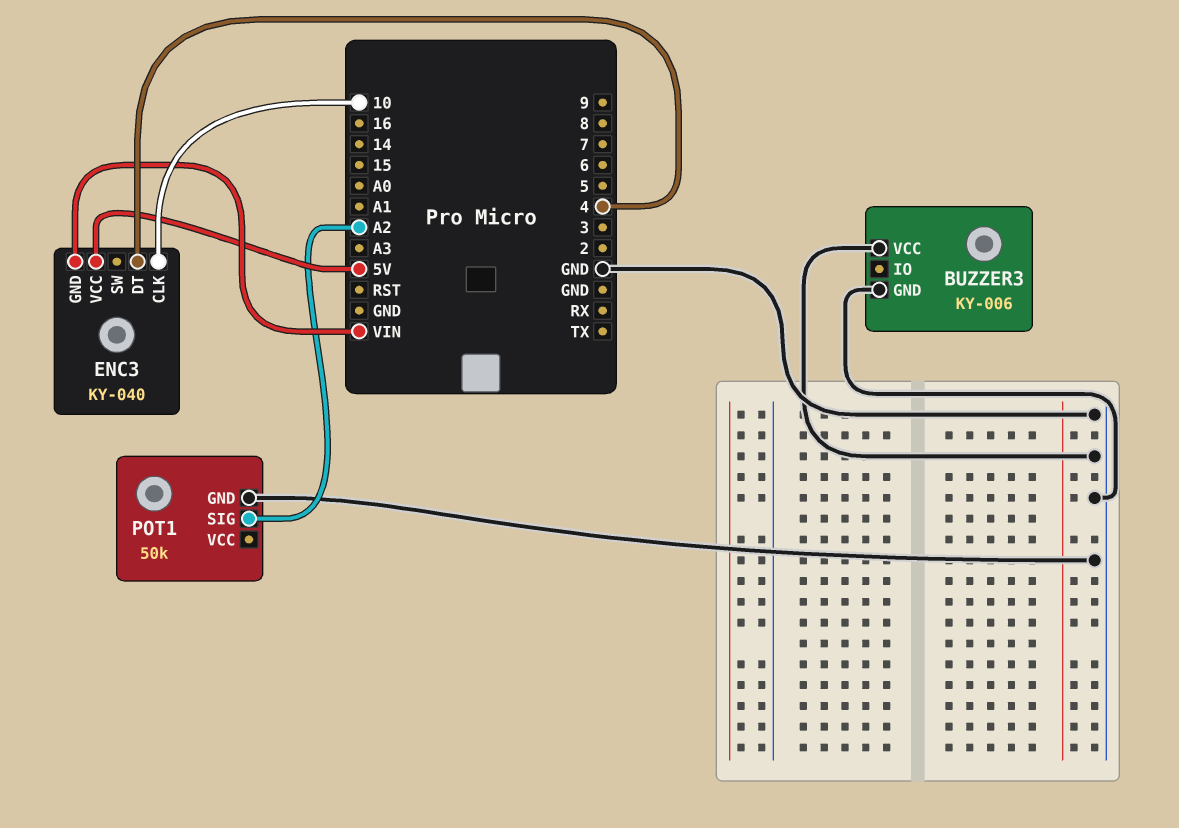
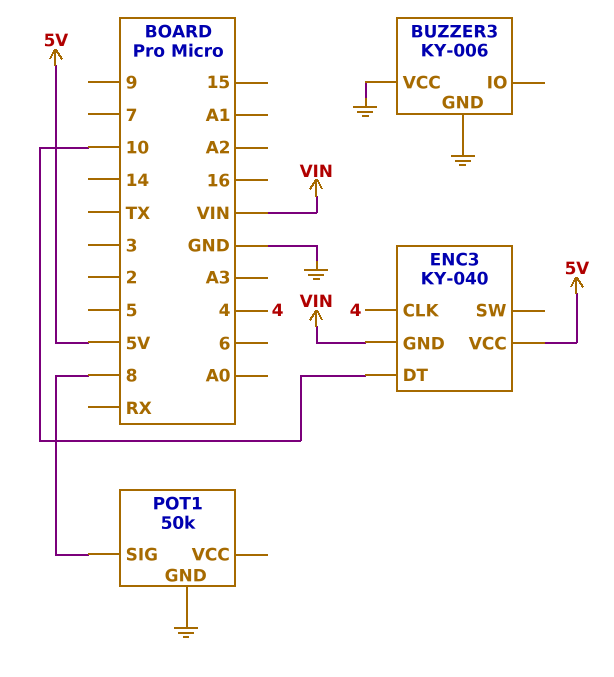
ENC3 pin CLK: 10 -> 4
ENC3 pin DT: 4 -> 10
POT1 pin SIG: A2 -> 8

